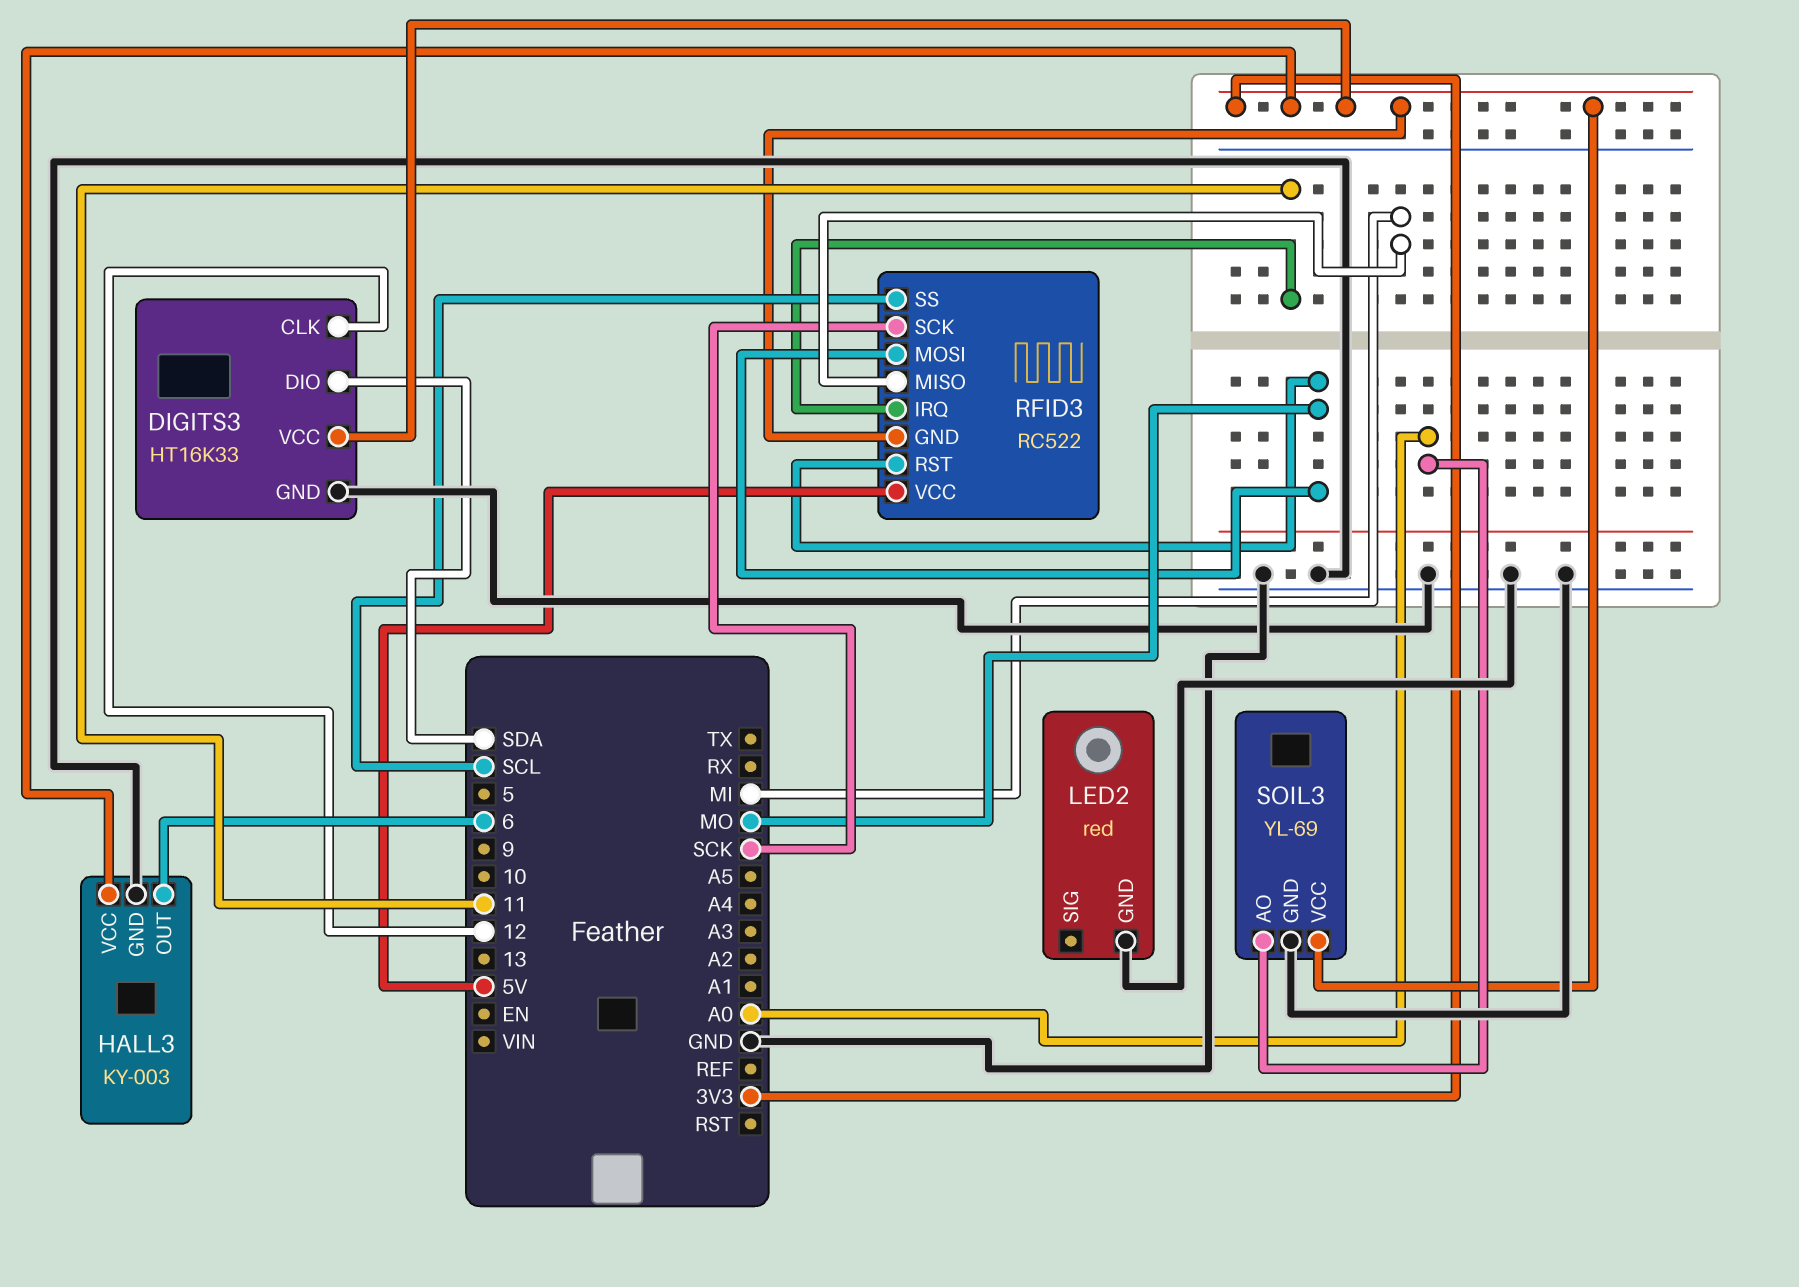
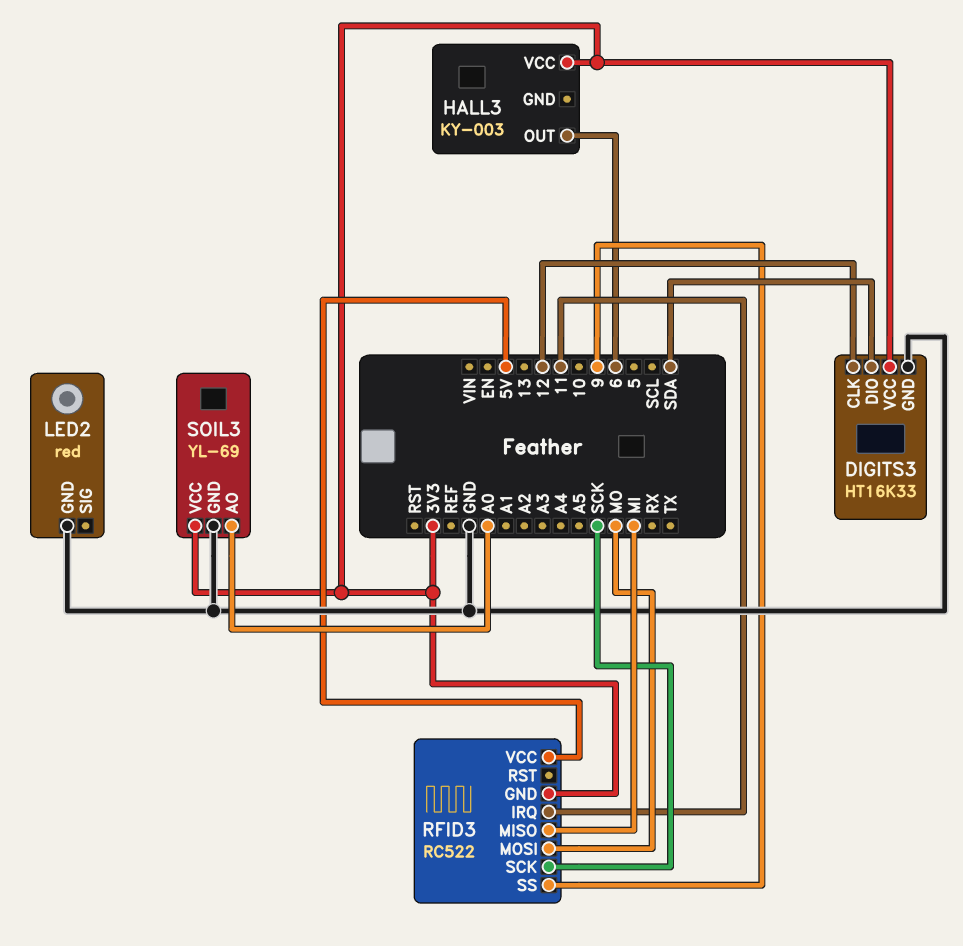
HALL3 pin GND: GND -> none
RFID3 pin RST: MO -> none
RFID3 pin SS: SCL -> 9

